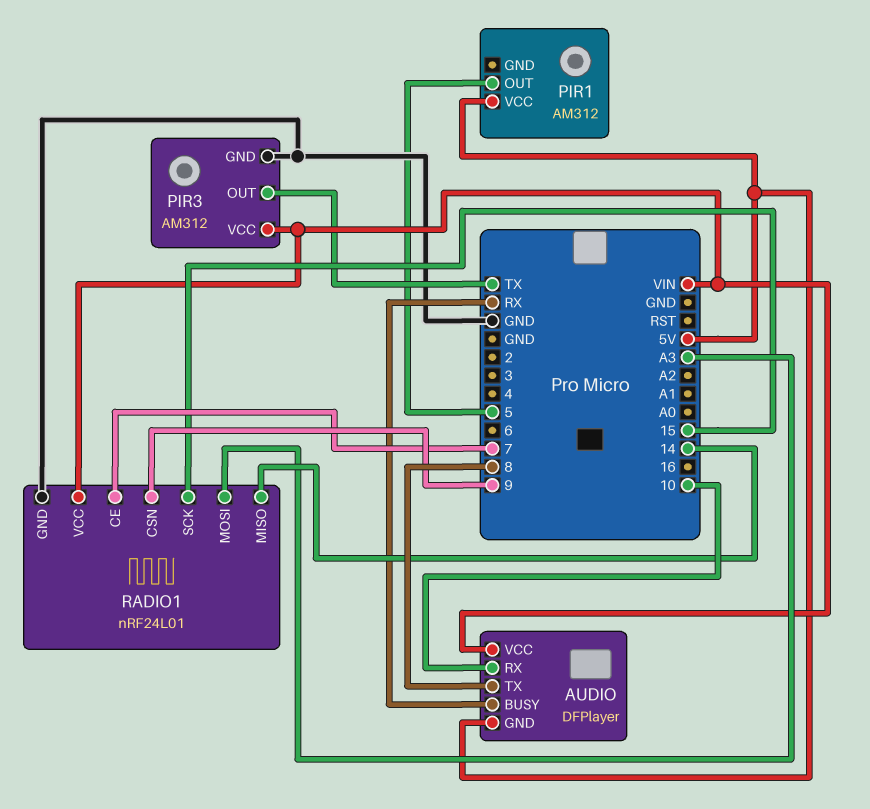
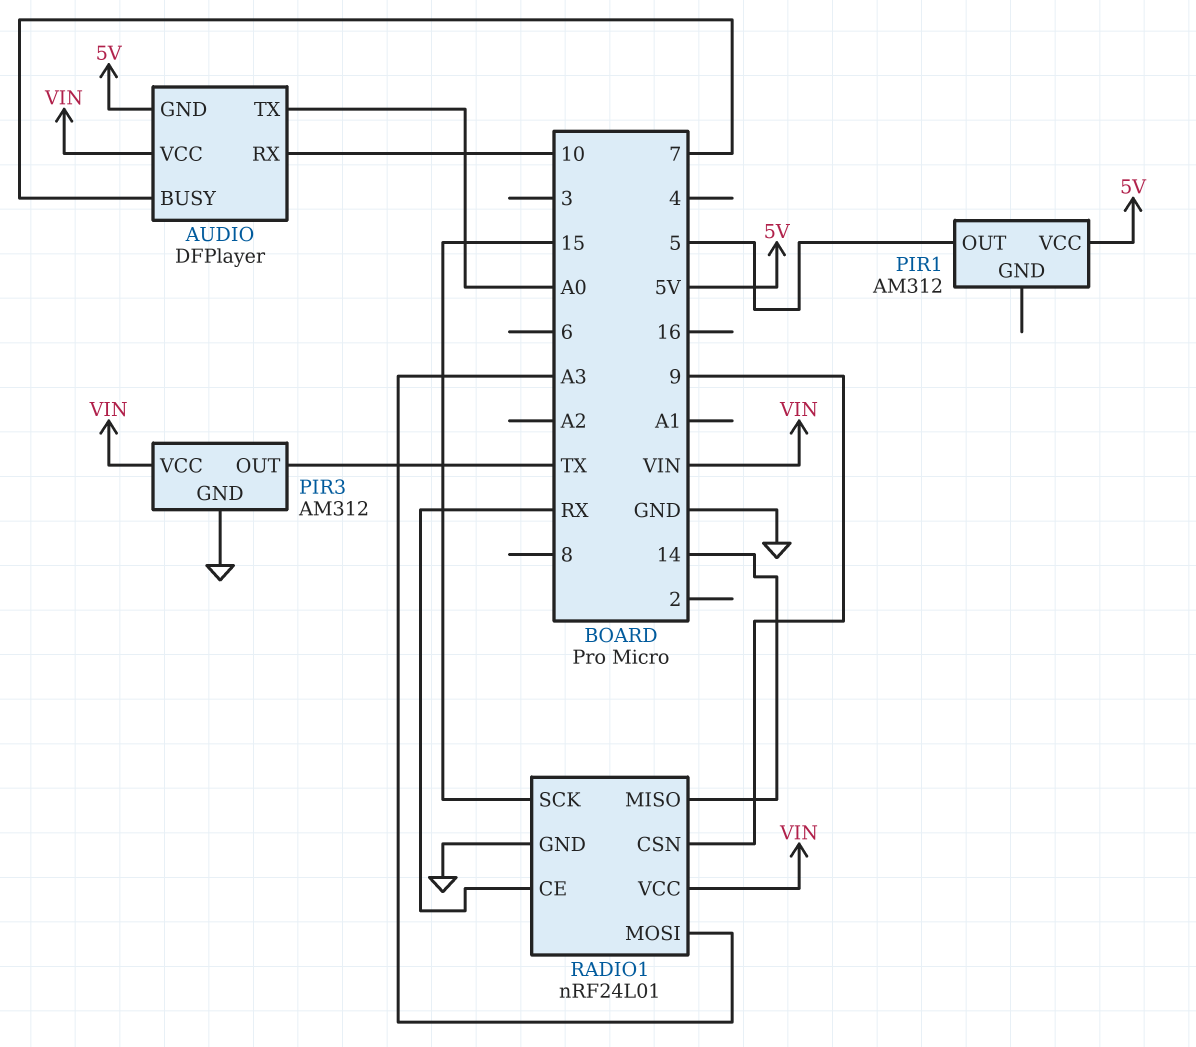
AUDIO pin BUSY: RX -> 7
AUDIO pin TX: 8 -> A0
RADIO1 pin CE: 7 -> RX

